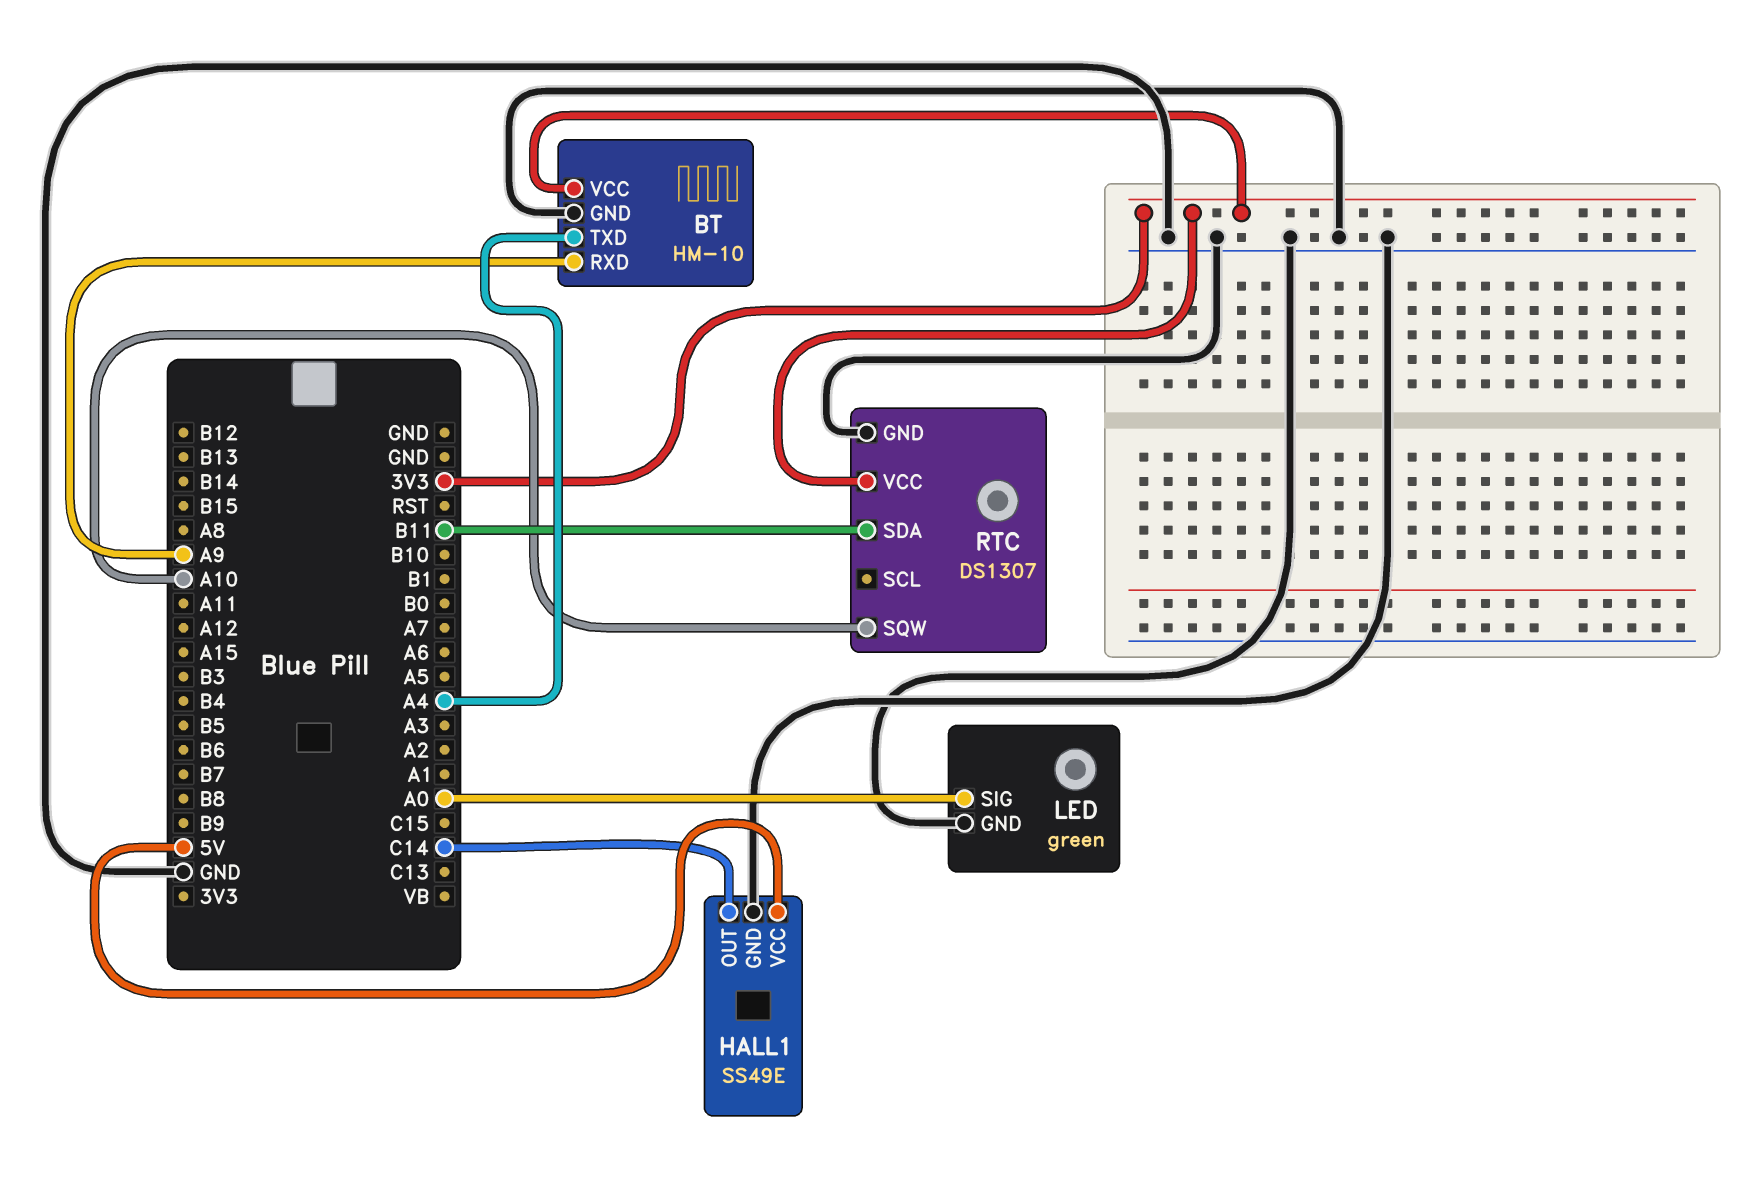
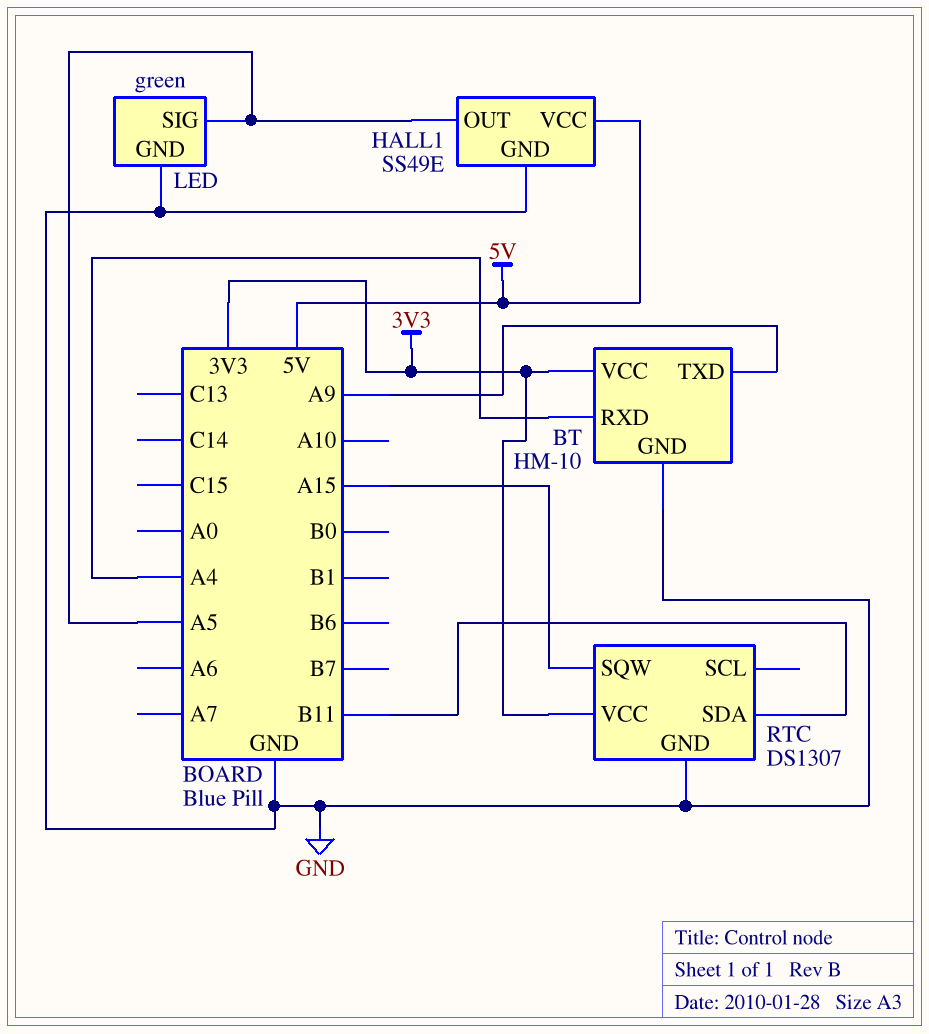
BT pin RXD: A9 -> A4
BT pin TXD: A4 -> A9
HALL1 pin OUT: C14 -> A5
LED pin SIG: A0 -> A5
RTC pin SQW: A10 -> A15

